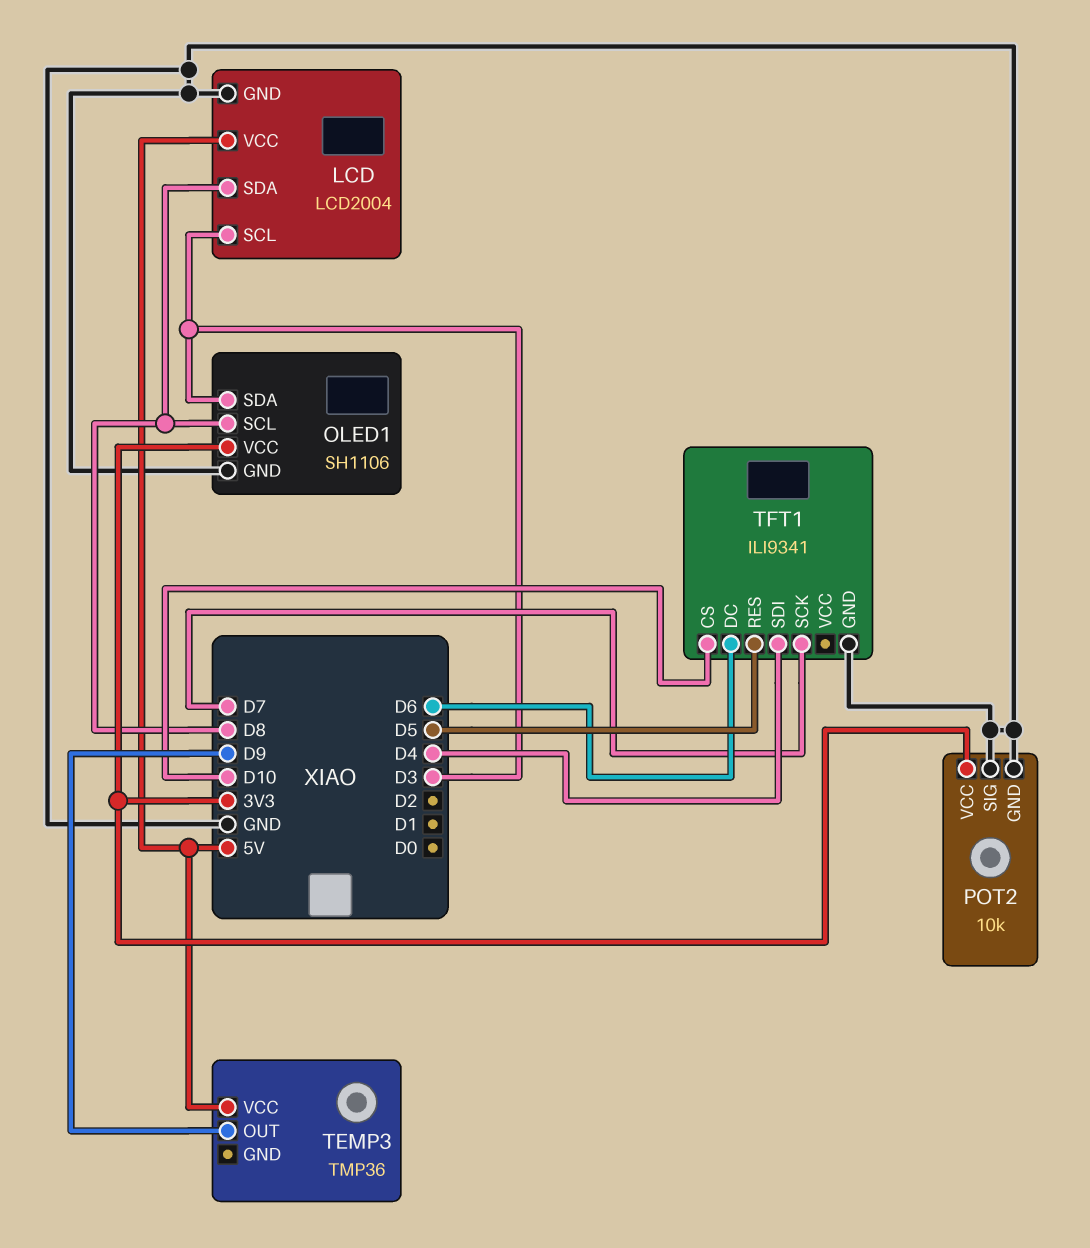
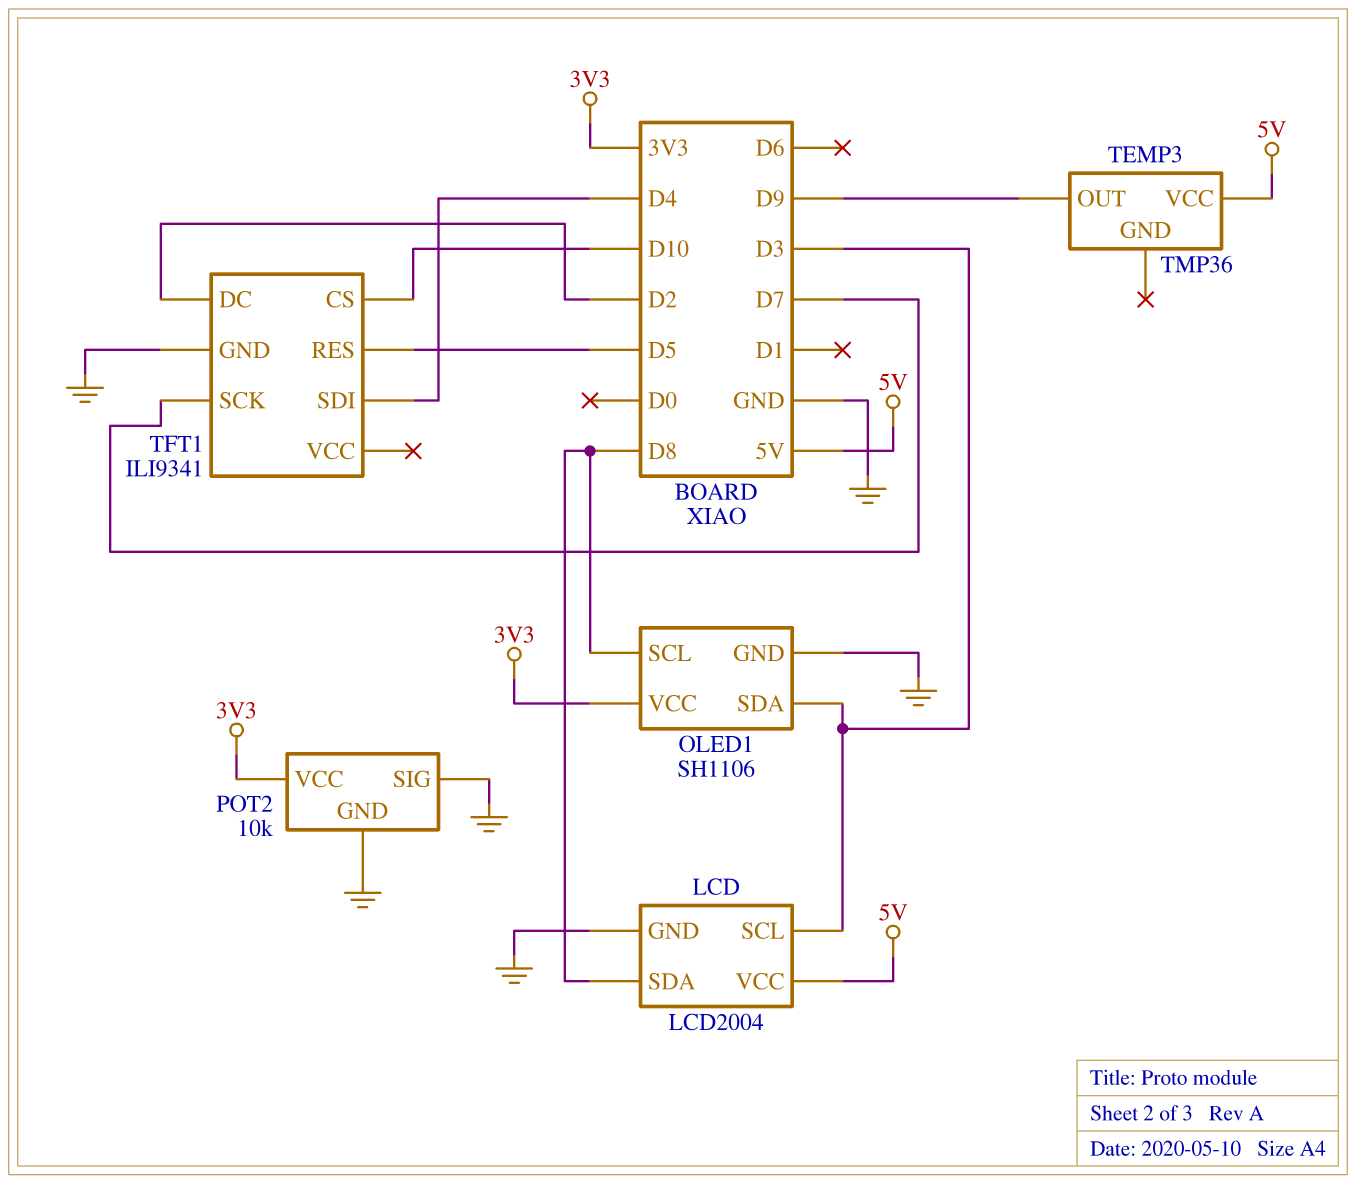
TFT1 pin DC: D6 -> D2

